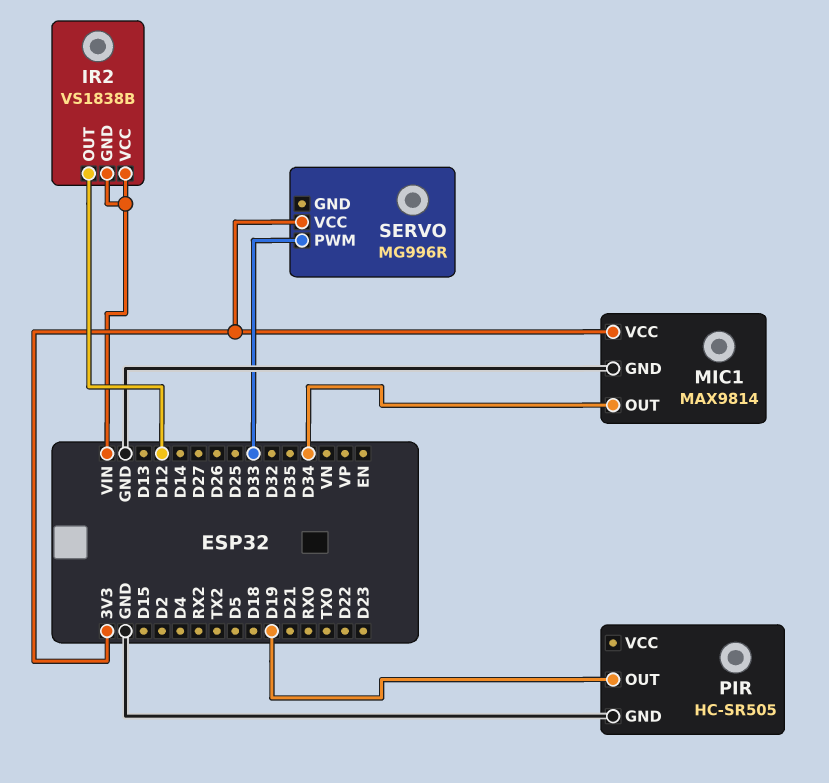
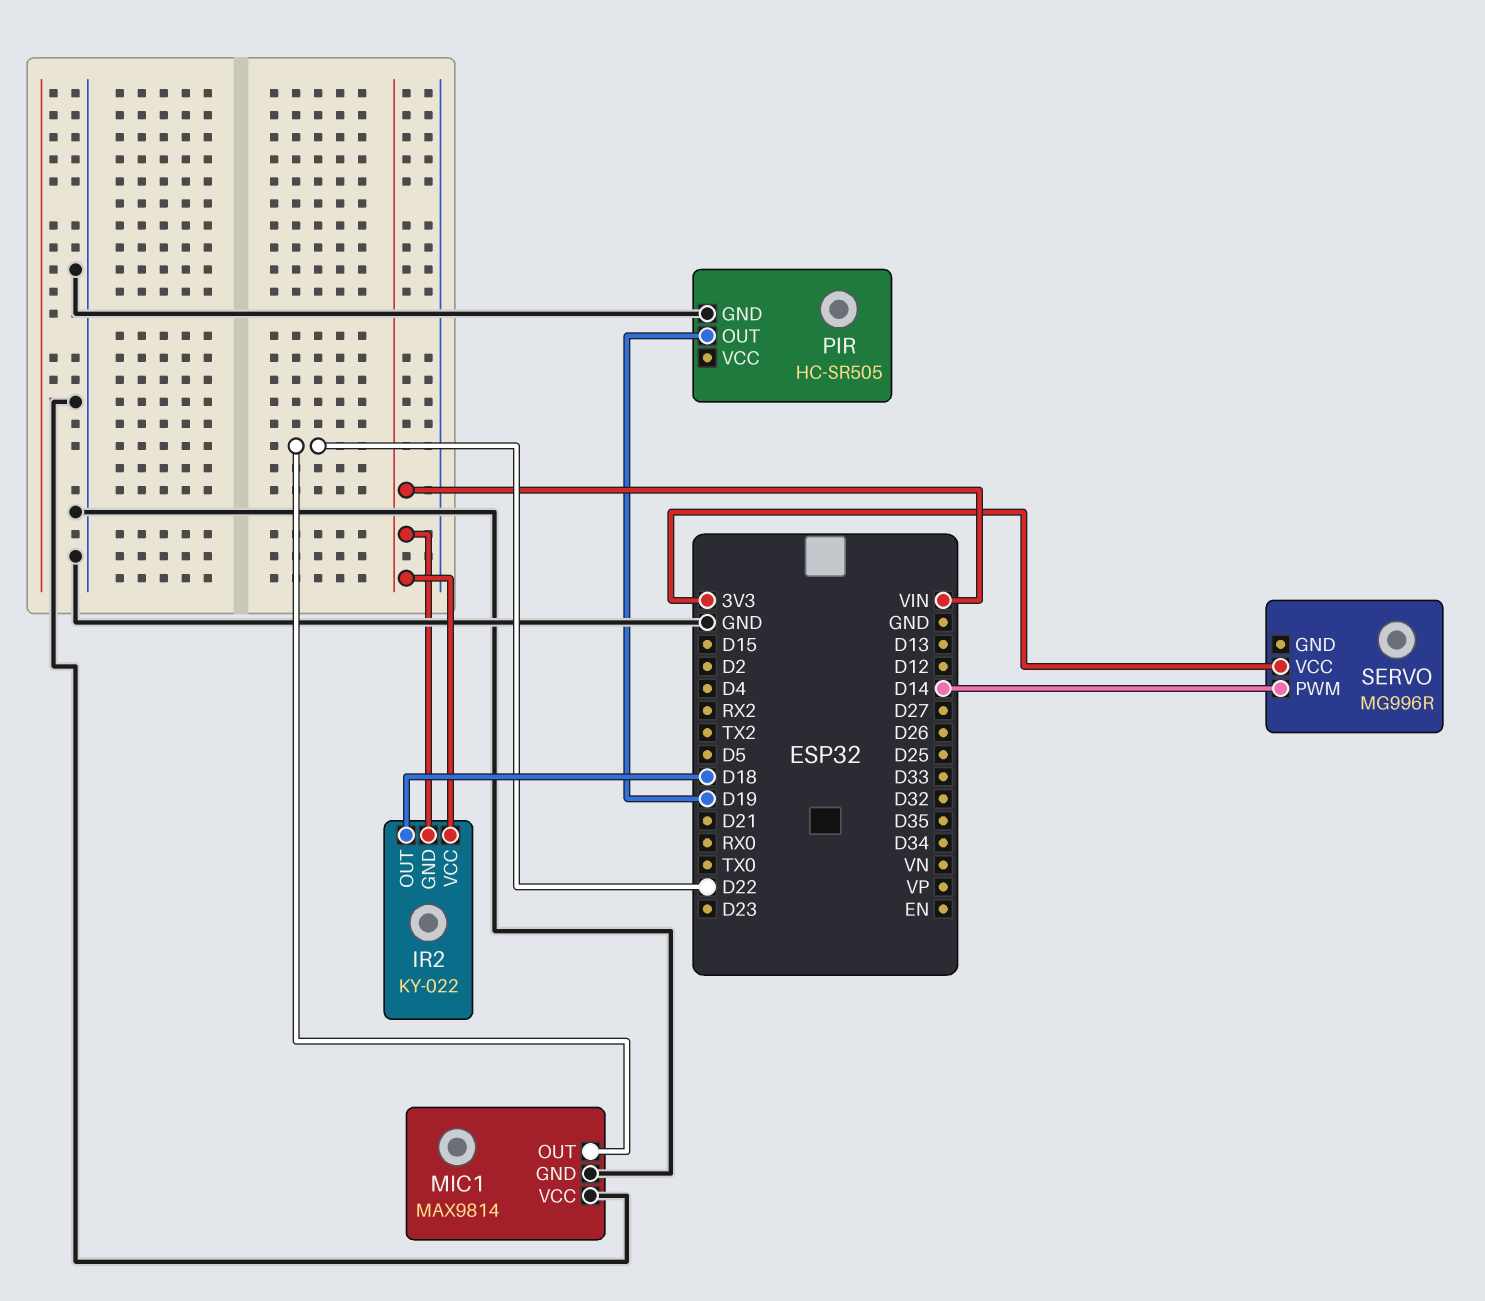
IR2: VS1838B -> KY-022
IR2 pin OUT: D12 -> D18
MIC1 pin OUT: D34 -> D22
MIC1 pin VCC: 3V3 -> GND
SERVO pin PWM: D33 -> D14

